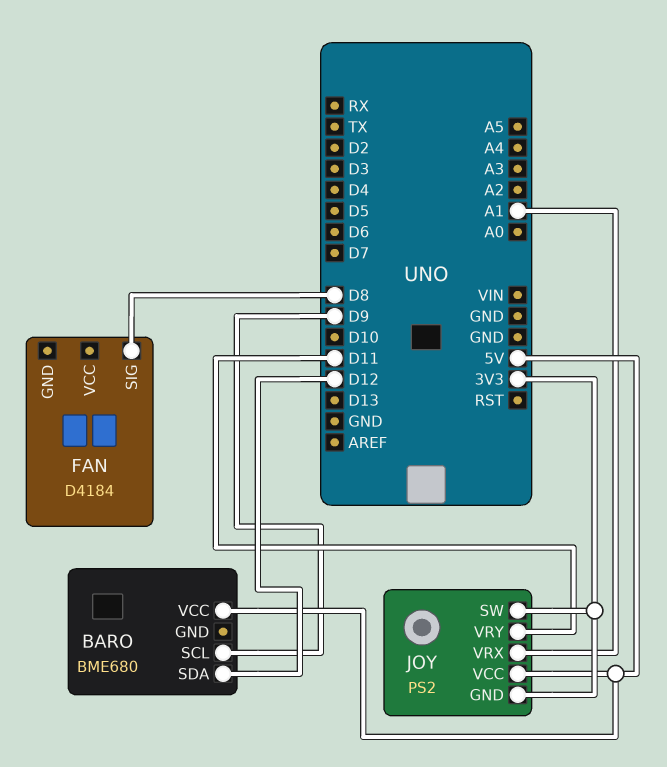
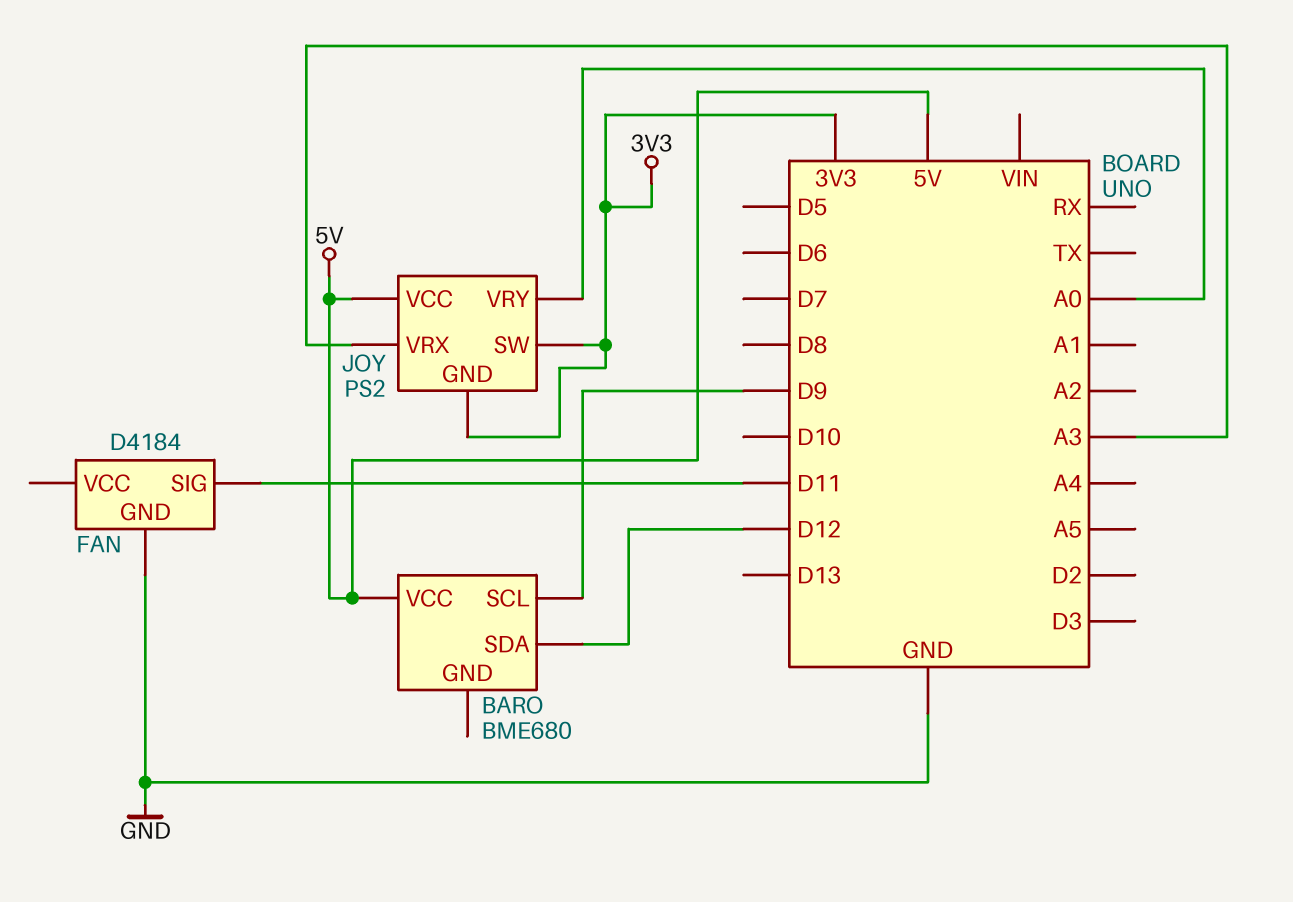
FAN pin GND: none -> GND
FAN pin SIG: D8 -> D11
JOY pin VRX: A1 -> A3
JOY pin VRY: D11 -> A0

